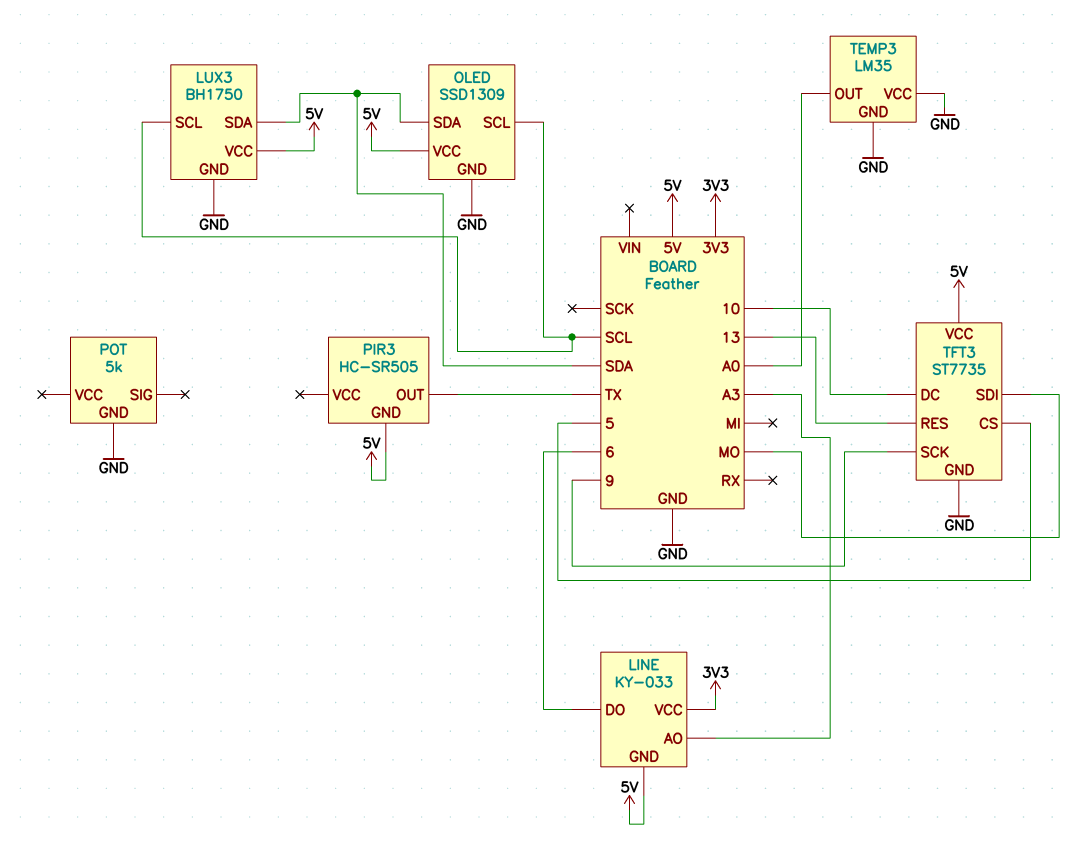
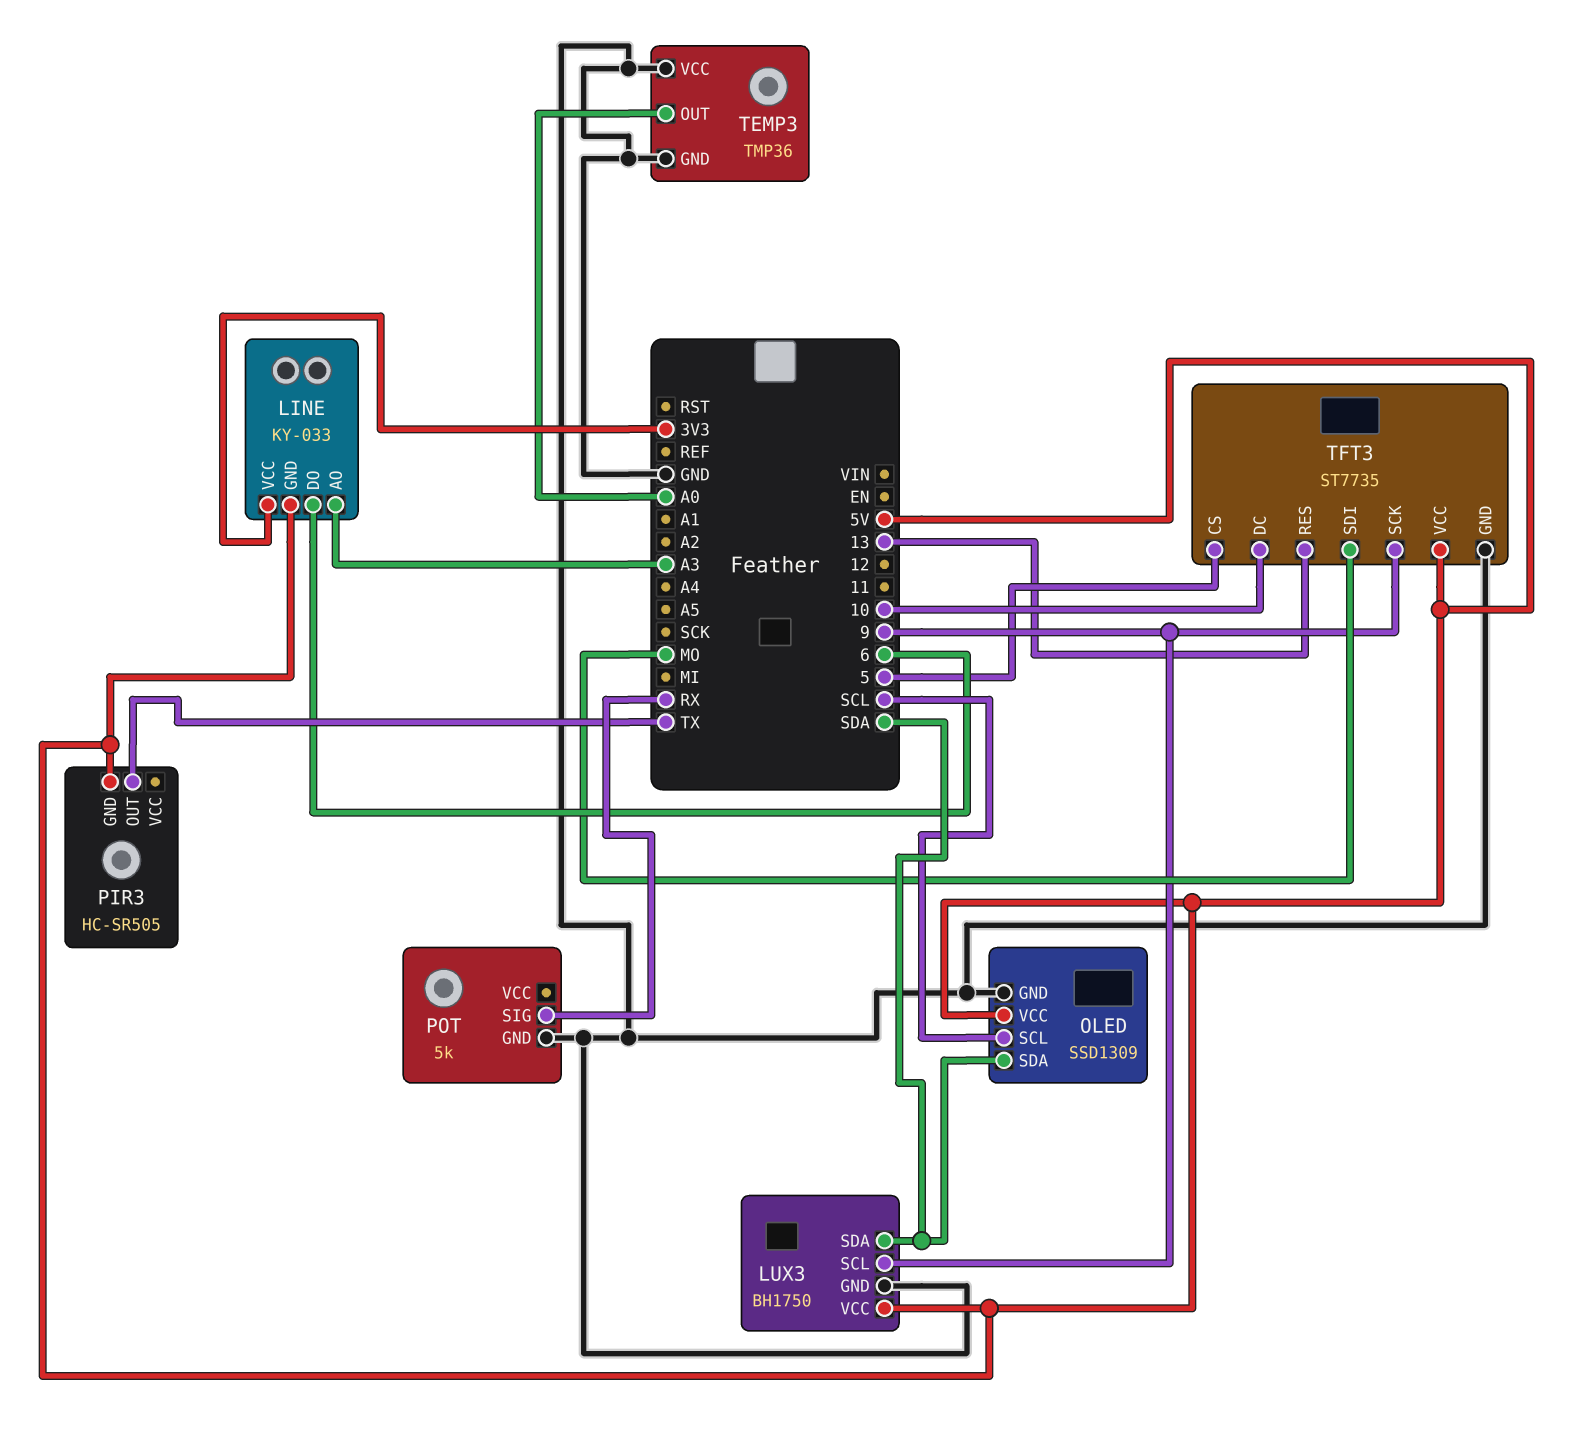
LUX3 pin SCL: SCL -> 9
POT pin SIG: none -> RX
TEMP3: LM35 -> TMP36

